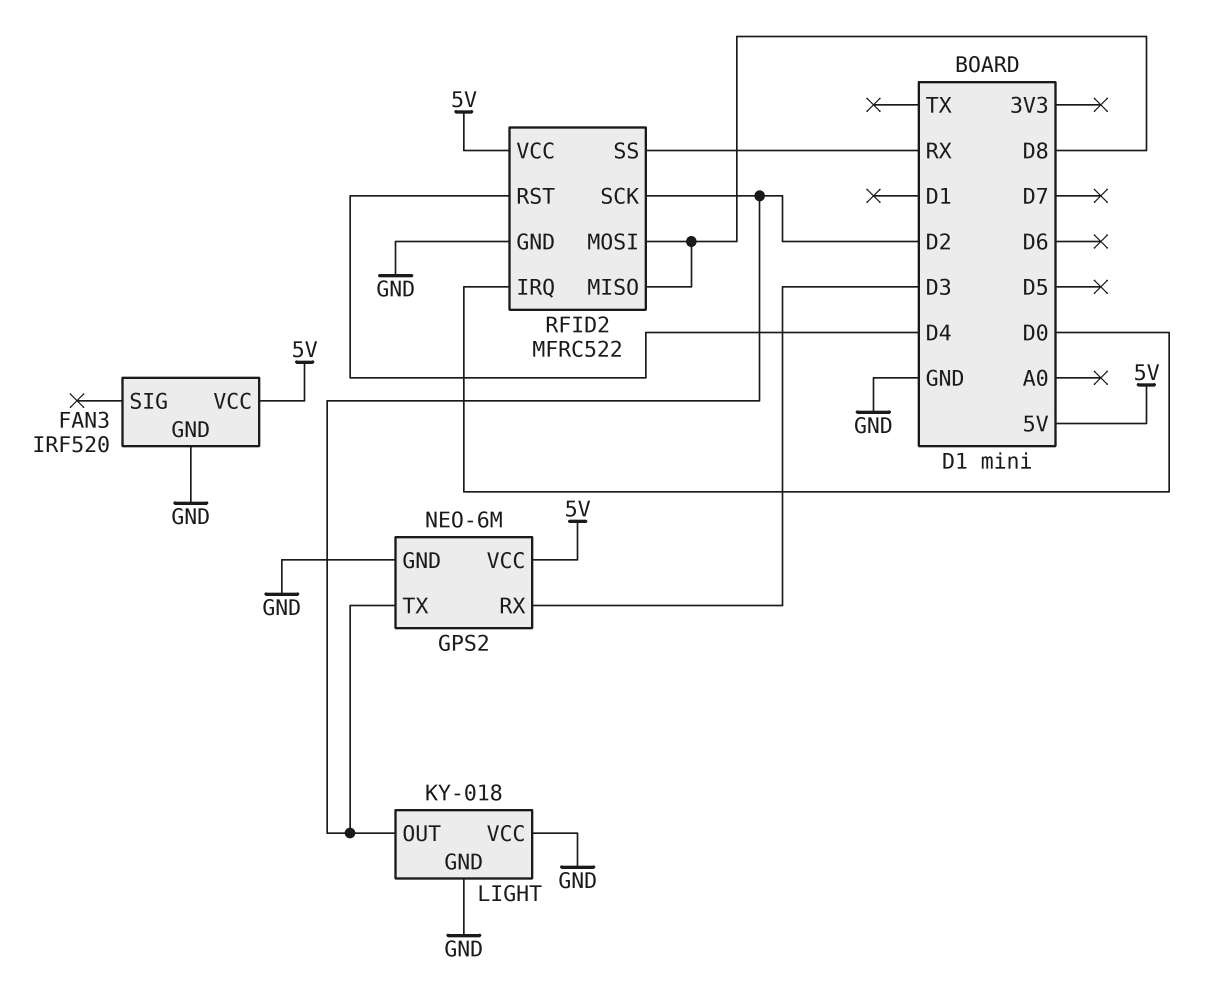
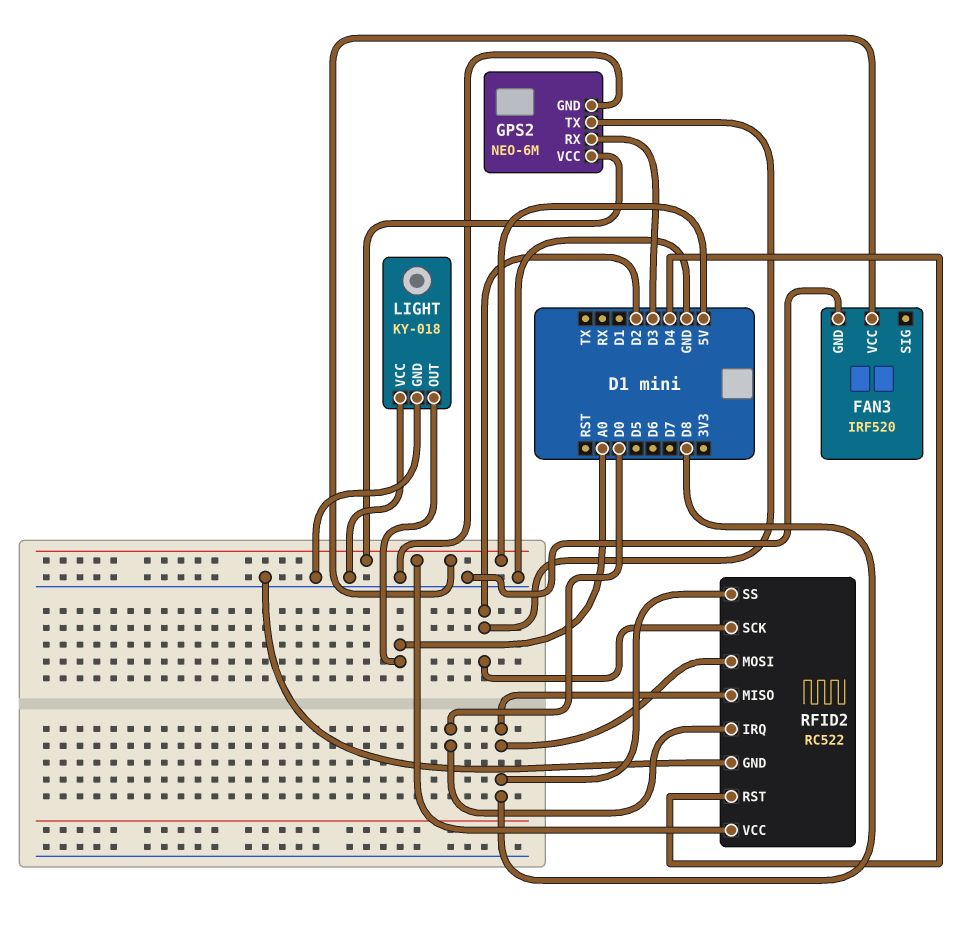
LIGHT pin OUT: D2 -> A0
RFID2: MFRC522 -> RC522
RFID2 pin SS: RX -> D8

